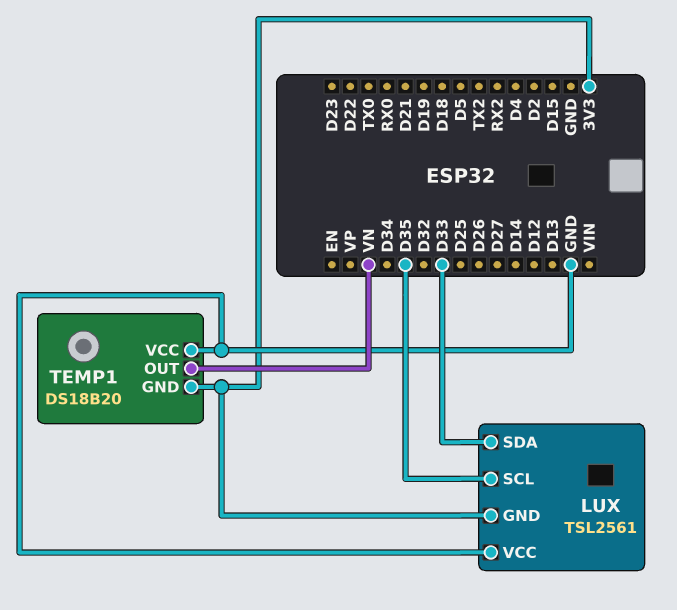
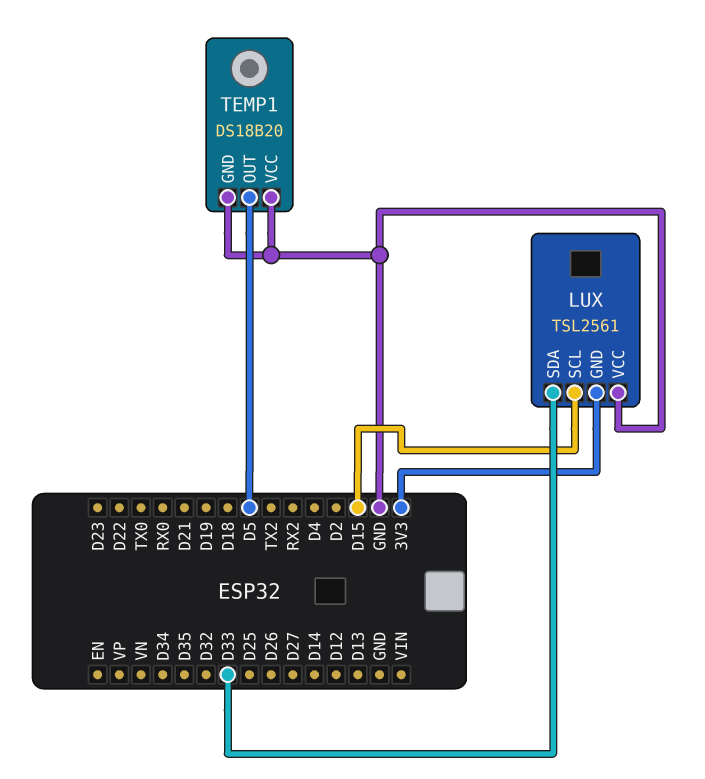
LUX pin SCL: D35 -> D15
TEMP1 pin GND: 3V3 -> GND
TEMP1 pin OUT: VN -> D5

